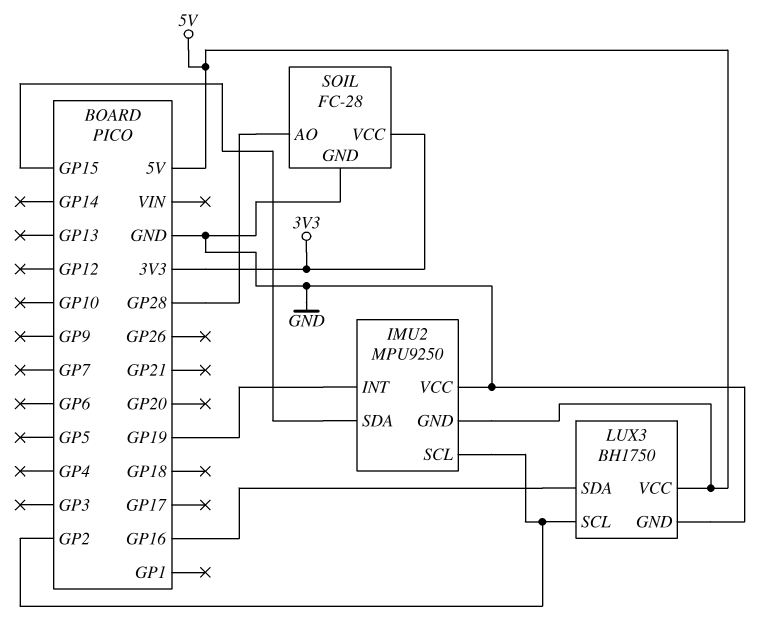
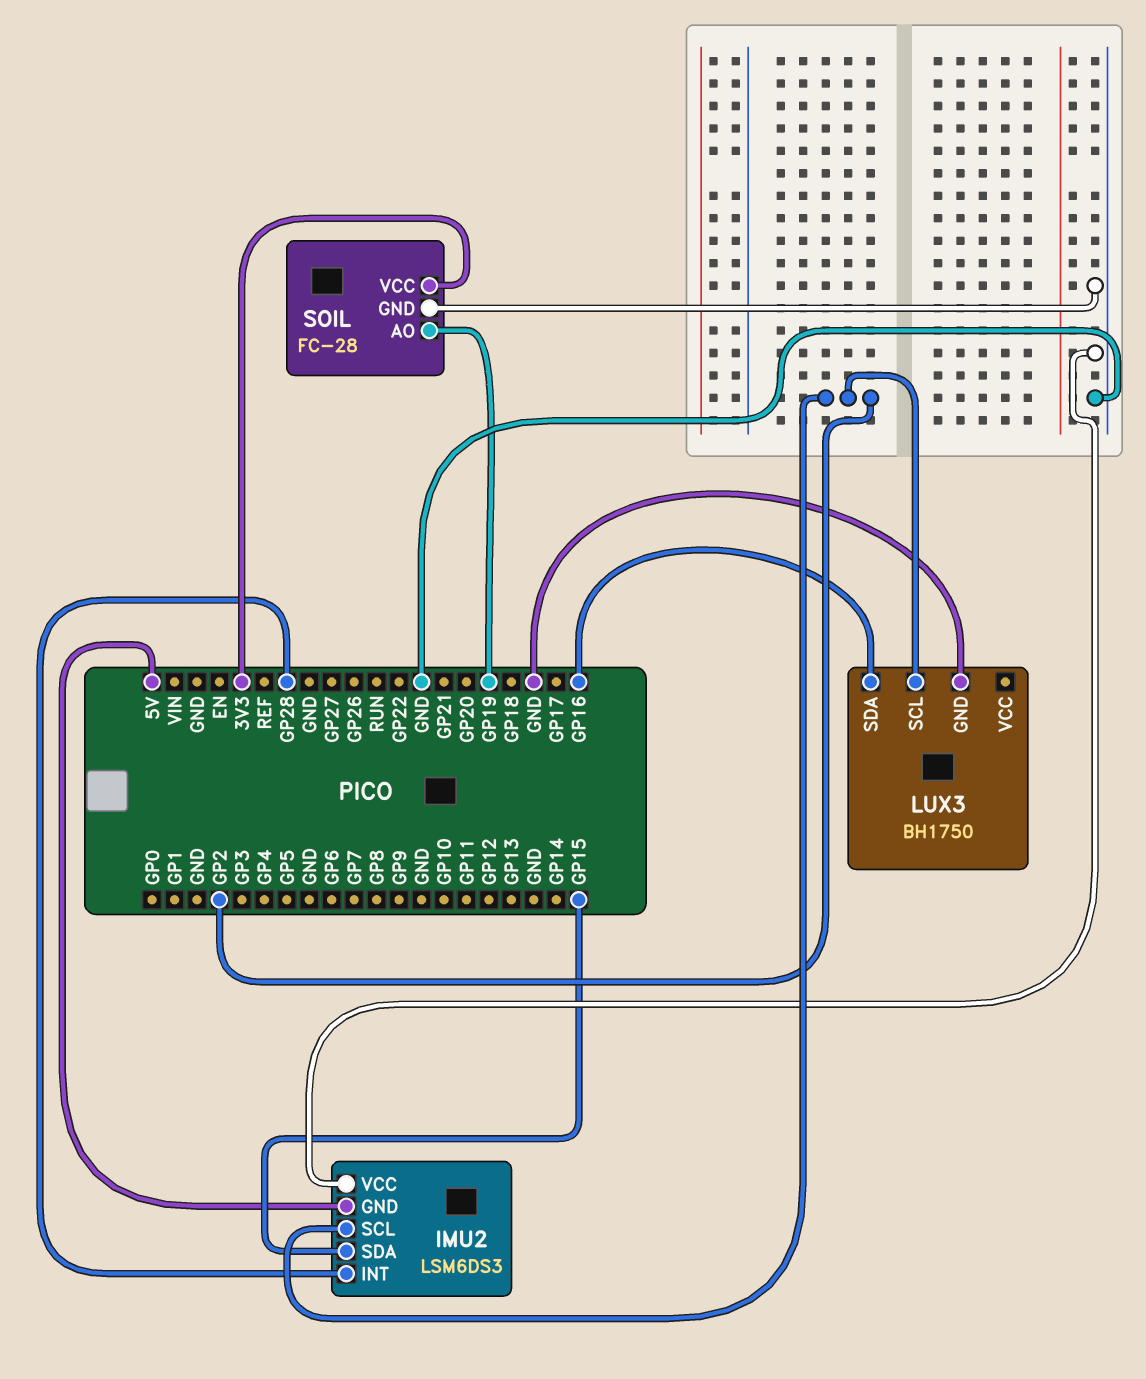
IMU2: MPU9250 -> LSM6DS3
IMU2 pin INT: GP19 -> GP28
LUX3 pin VCC: 5V -> none
SOIL pin AO: GP28 -> GP19

